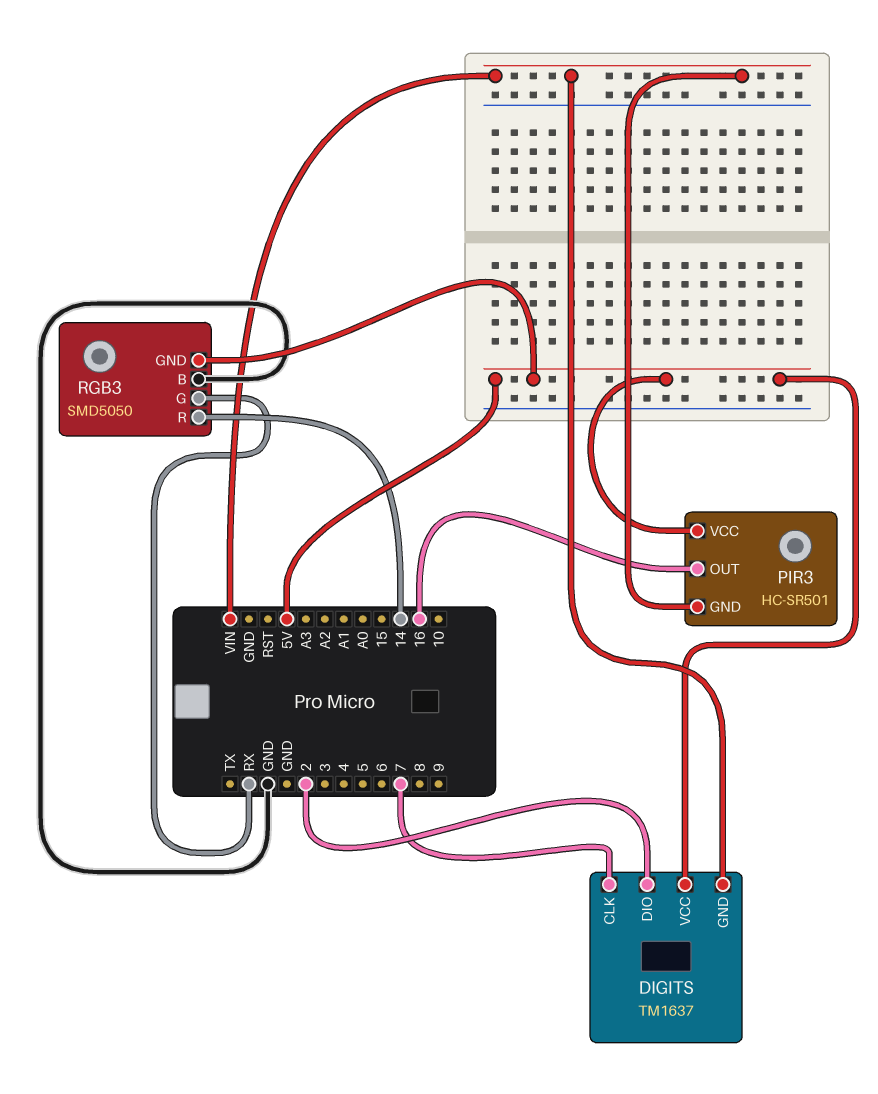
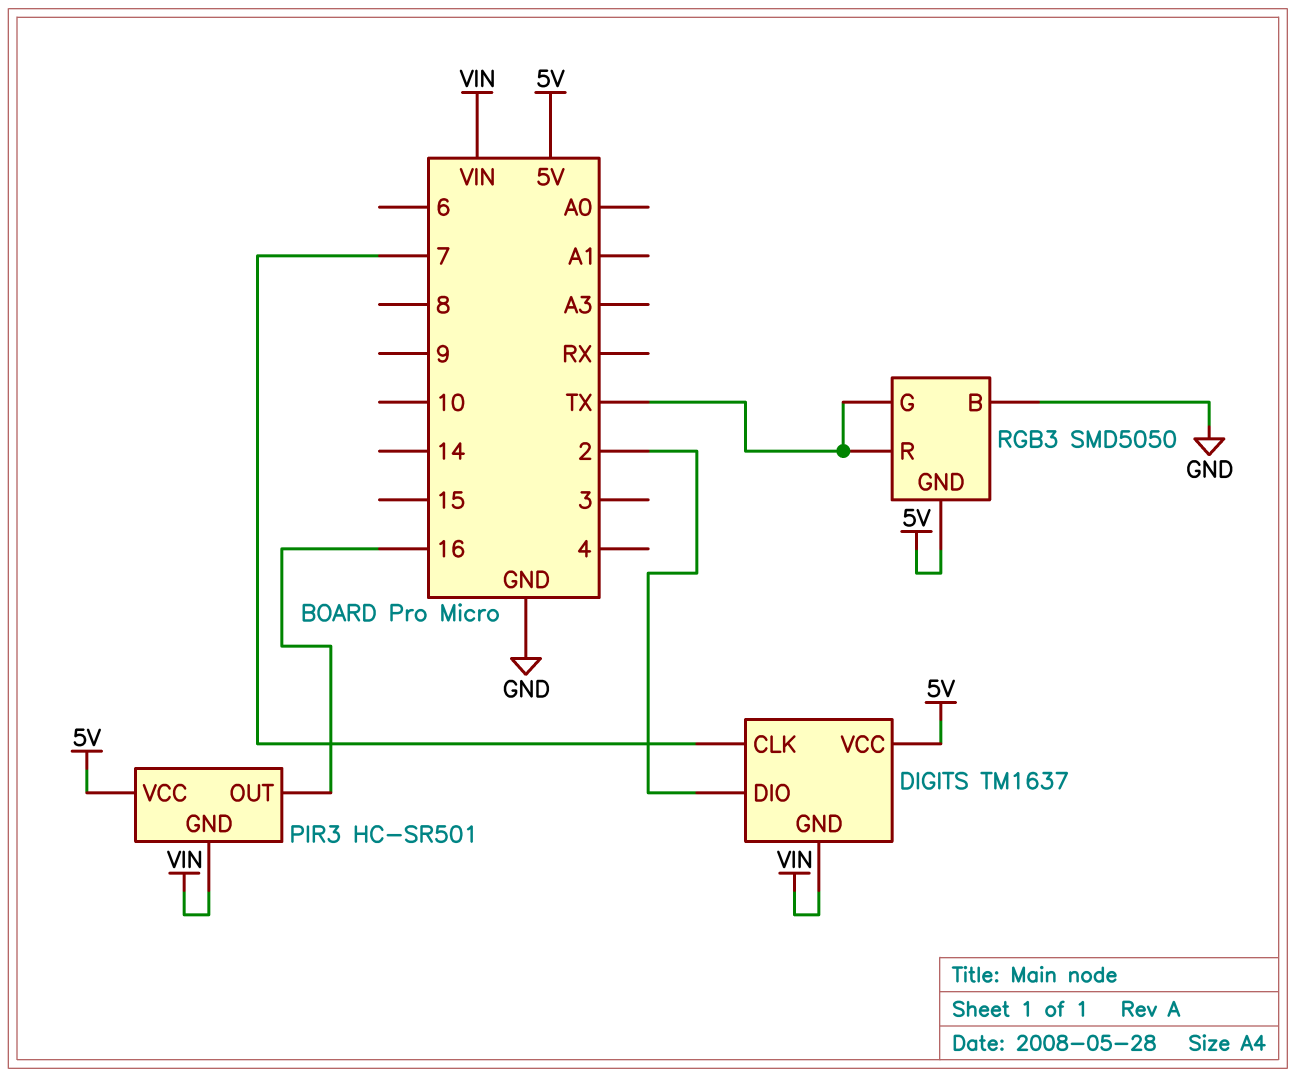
RGB3 pin G: RX -> TX
RGB3 pin R: 14 -> TX

